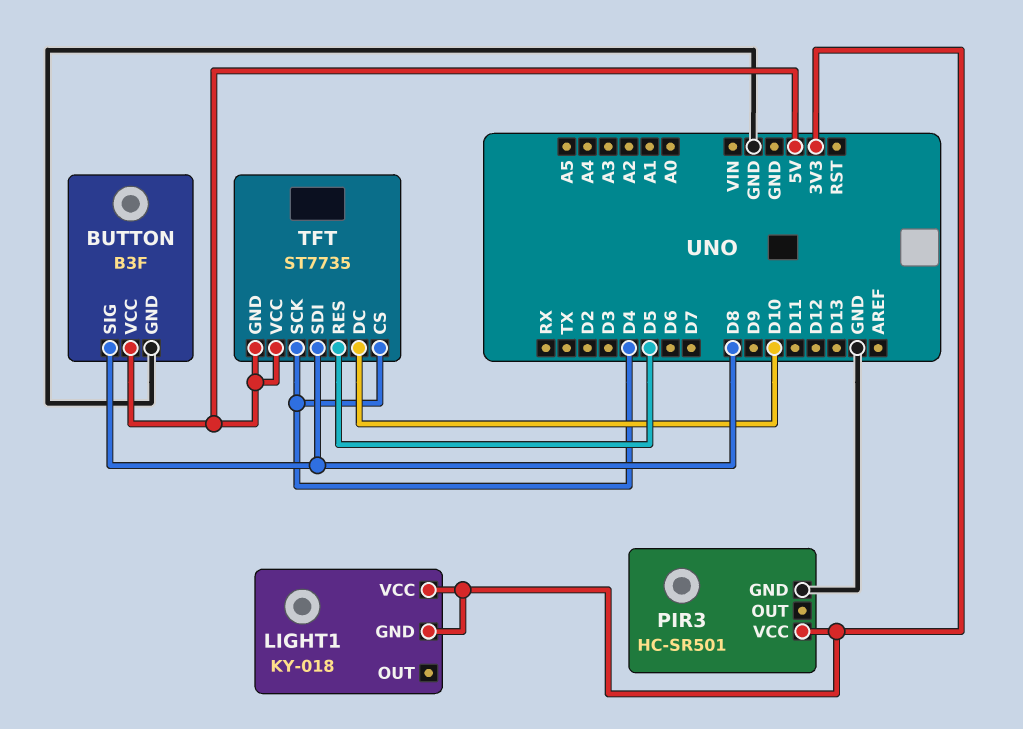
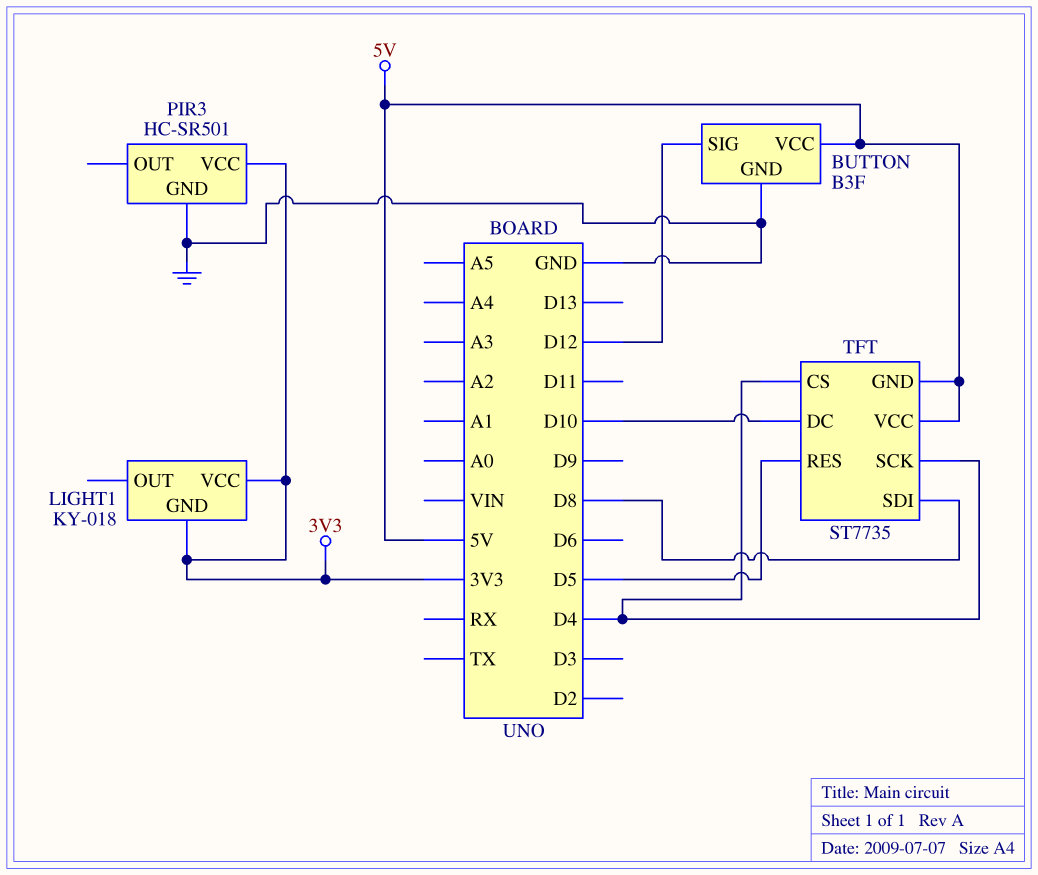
BUTTON pin SIG: D8 -> D12

